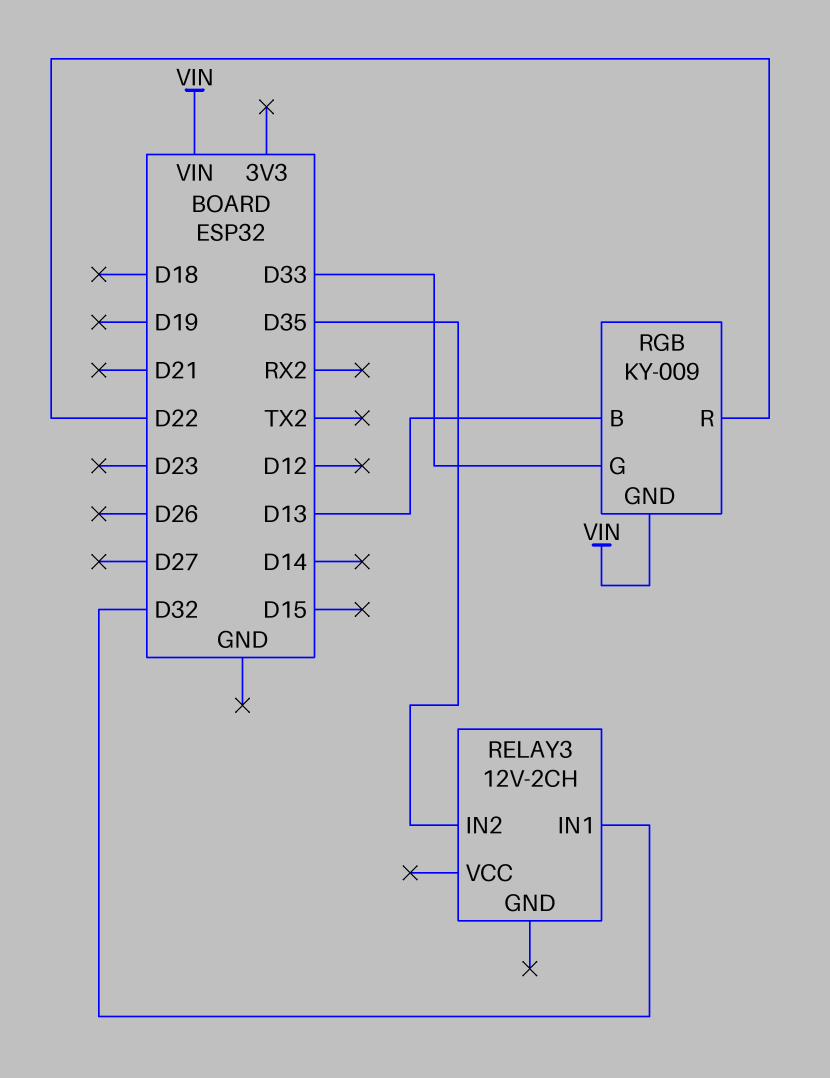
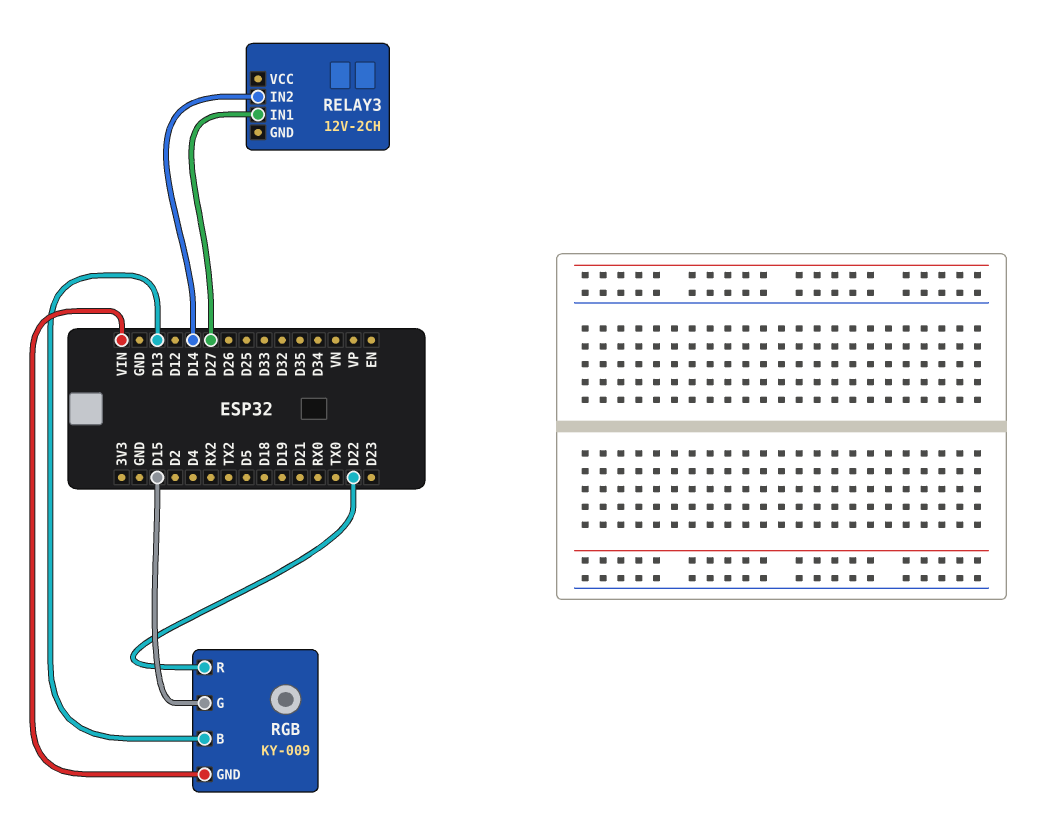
RELAY3 pin IN1: D32 -> D27
RELAY3 pin IN2: D35 -> D14
RGB pin G: D33 -> D15

